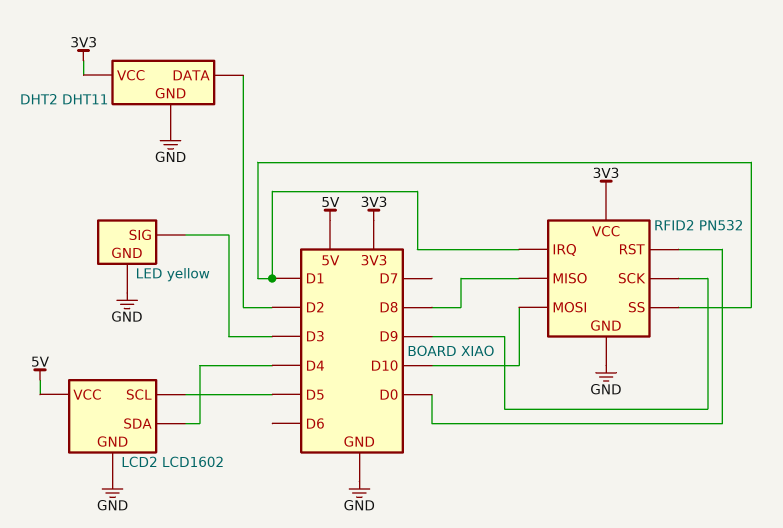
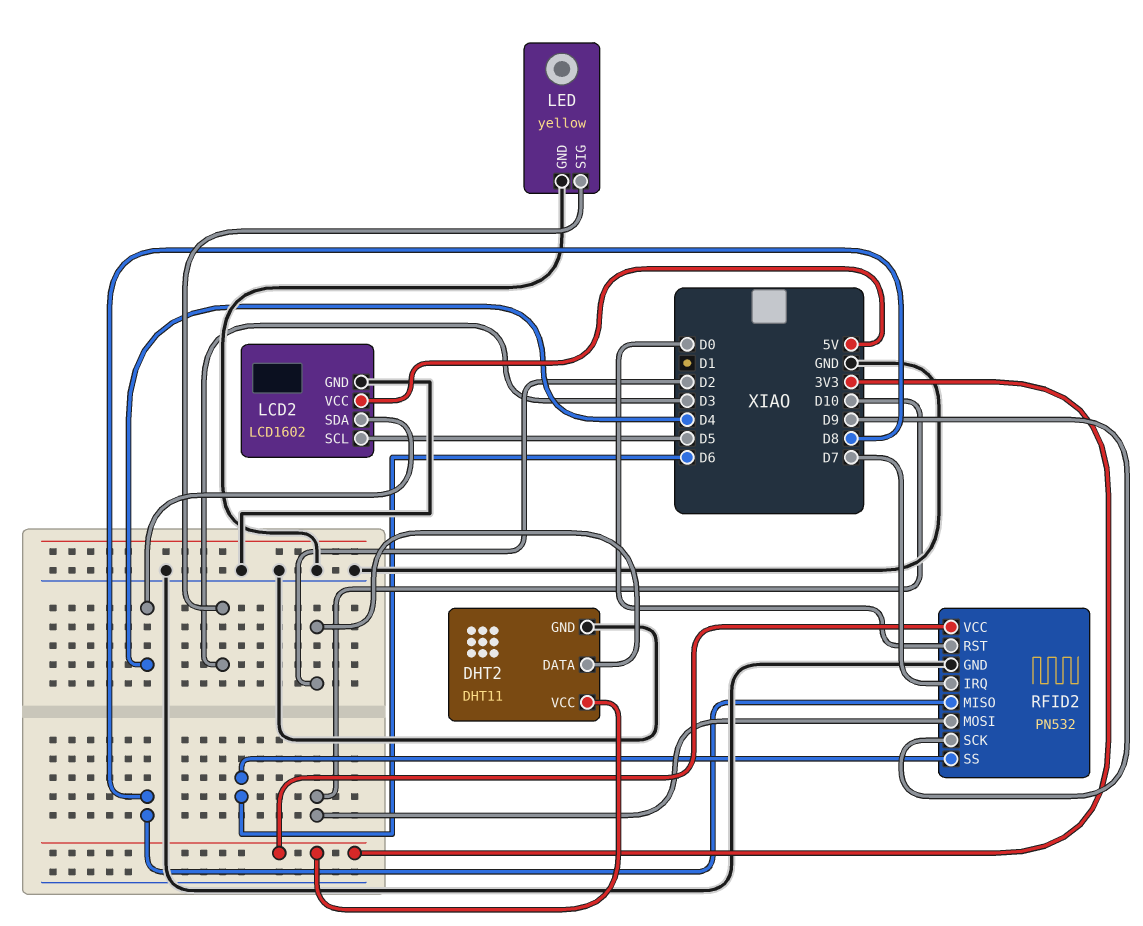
RFID2 pin IRQ: D1 -> D7
RFID2 pin SS: D1 -> D6

